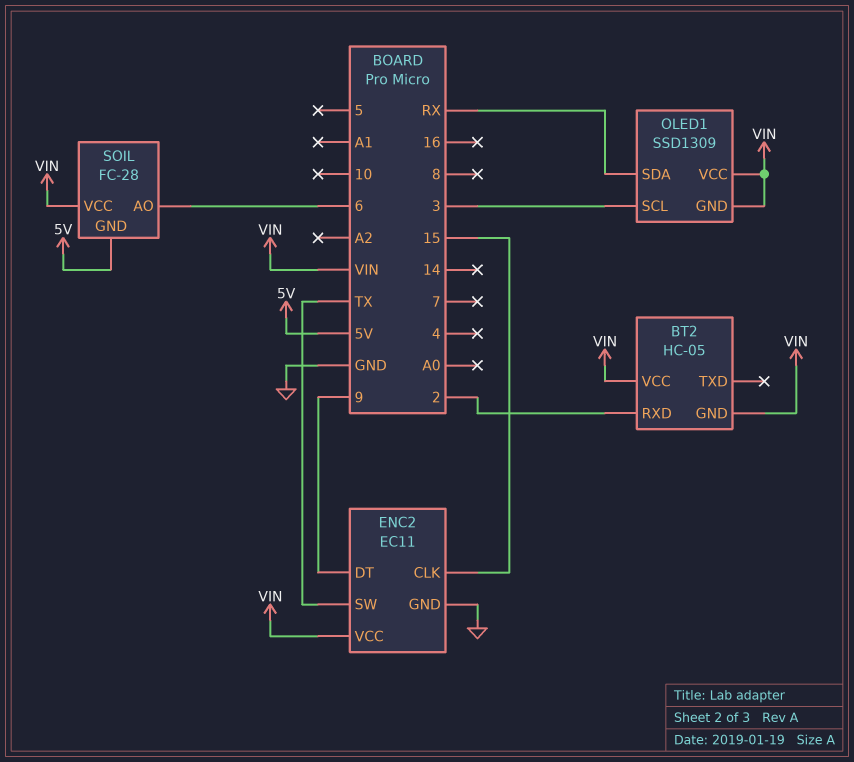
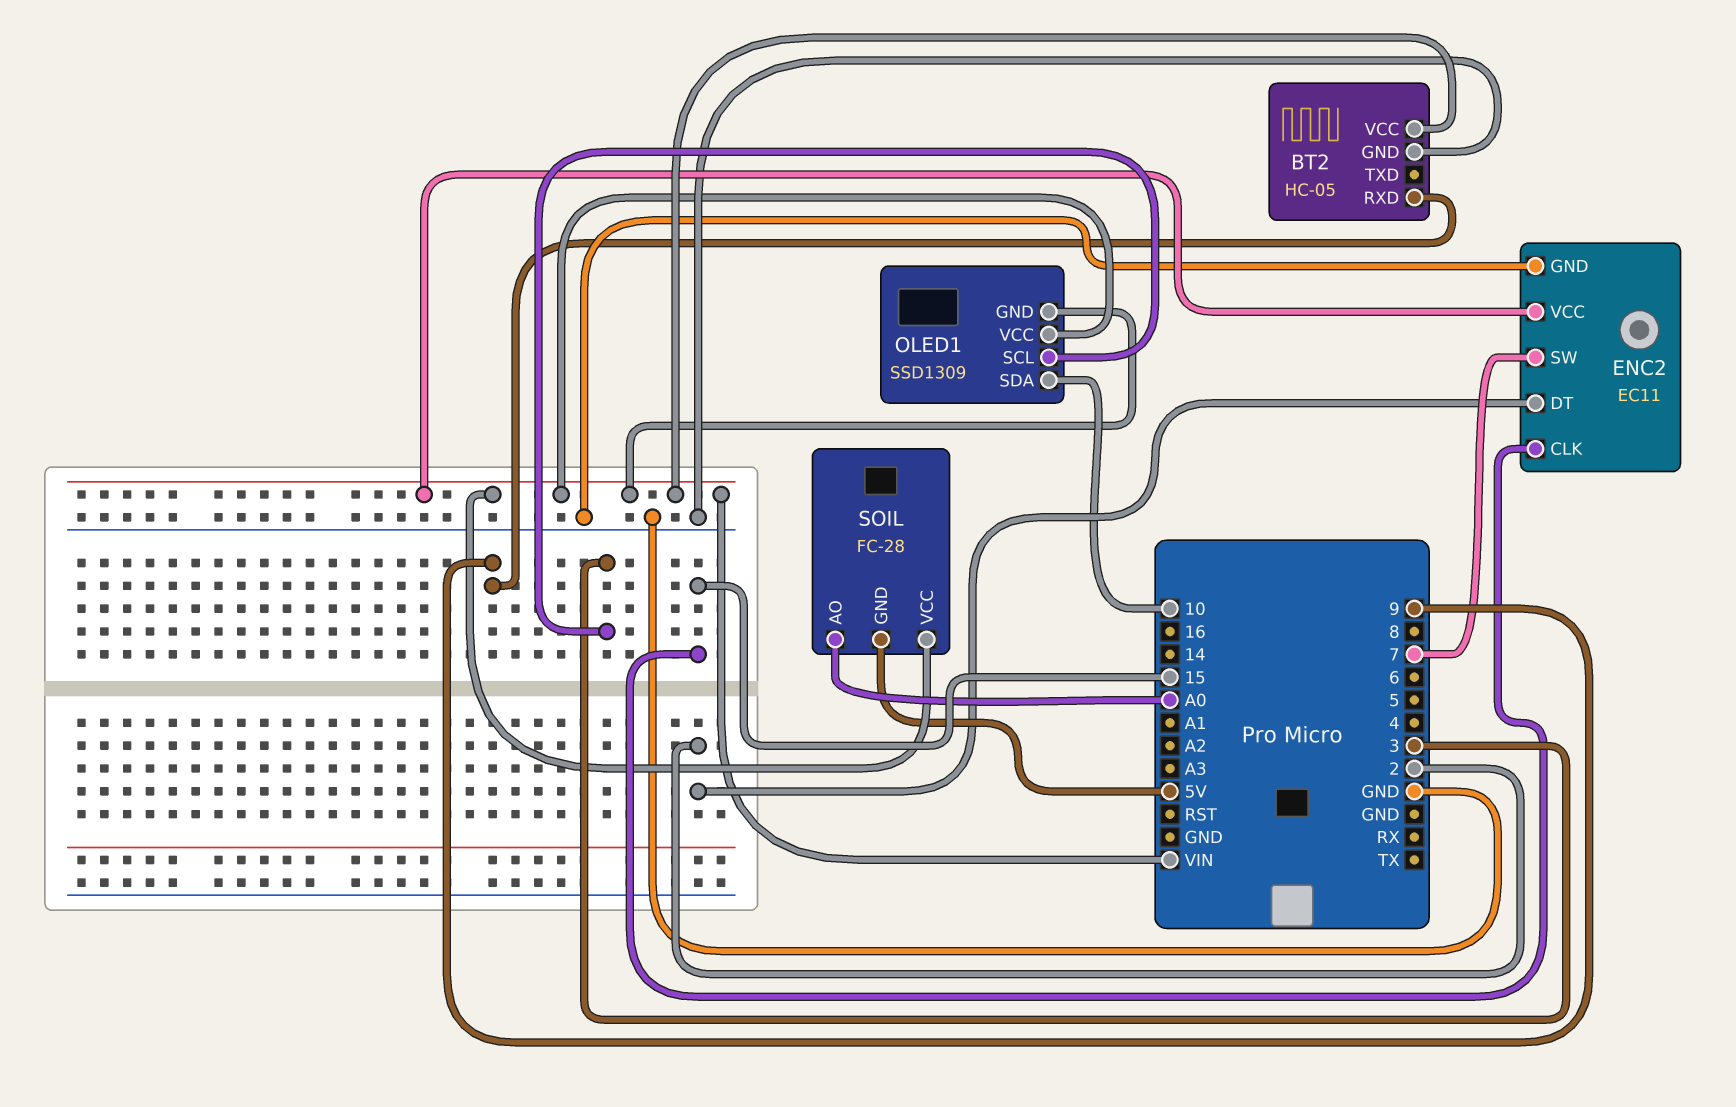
BT2 pin GND: VIN -> GND
BT2 pin RXD: 2 -> 9
ENC2 pin DT: 9 -> 2
ENC2 pin SW: TX -> 7
OLED1 pin SDA: RX -> 10
SOIL pin AO: 6 -> A0

